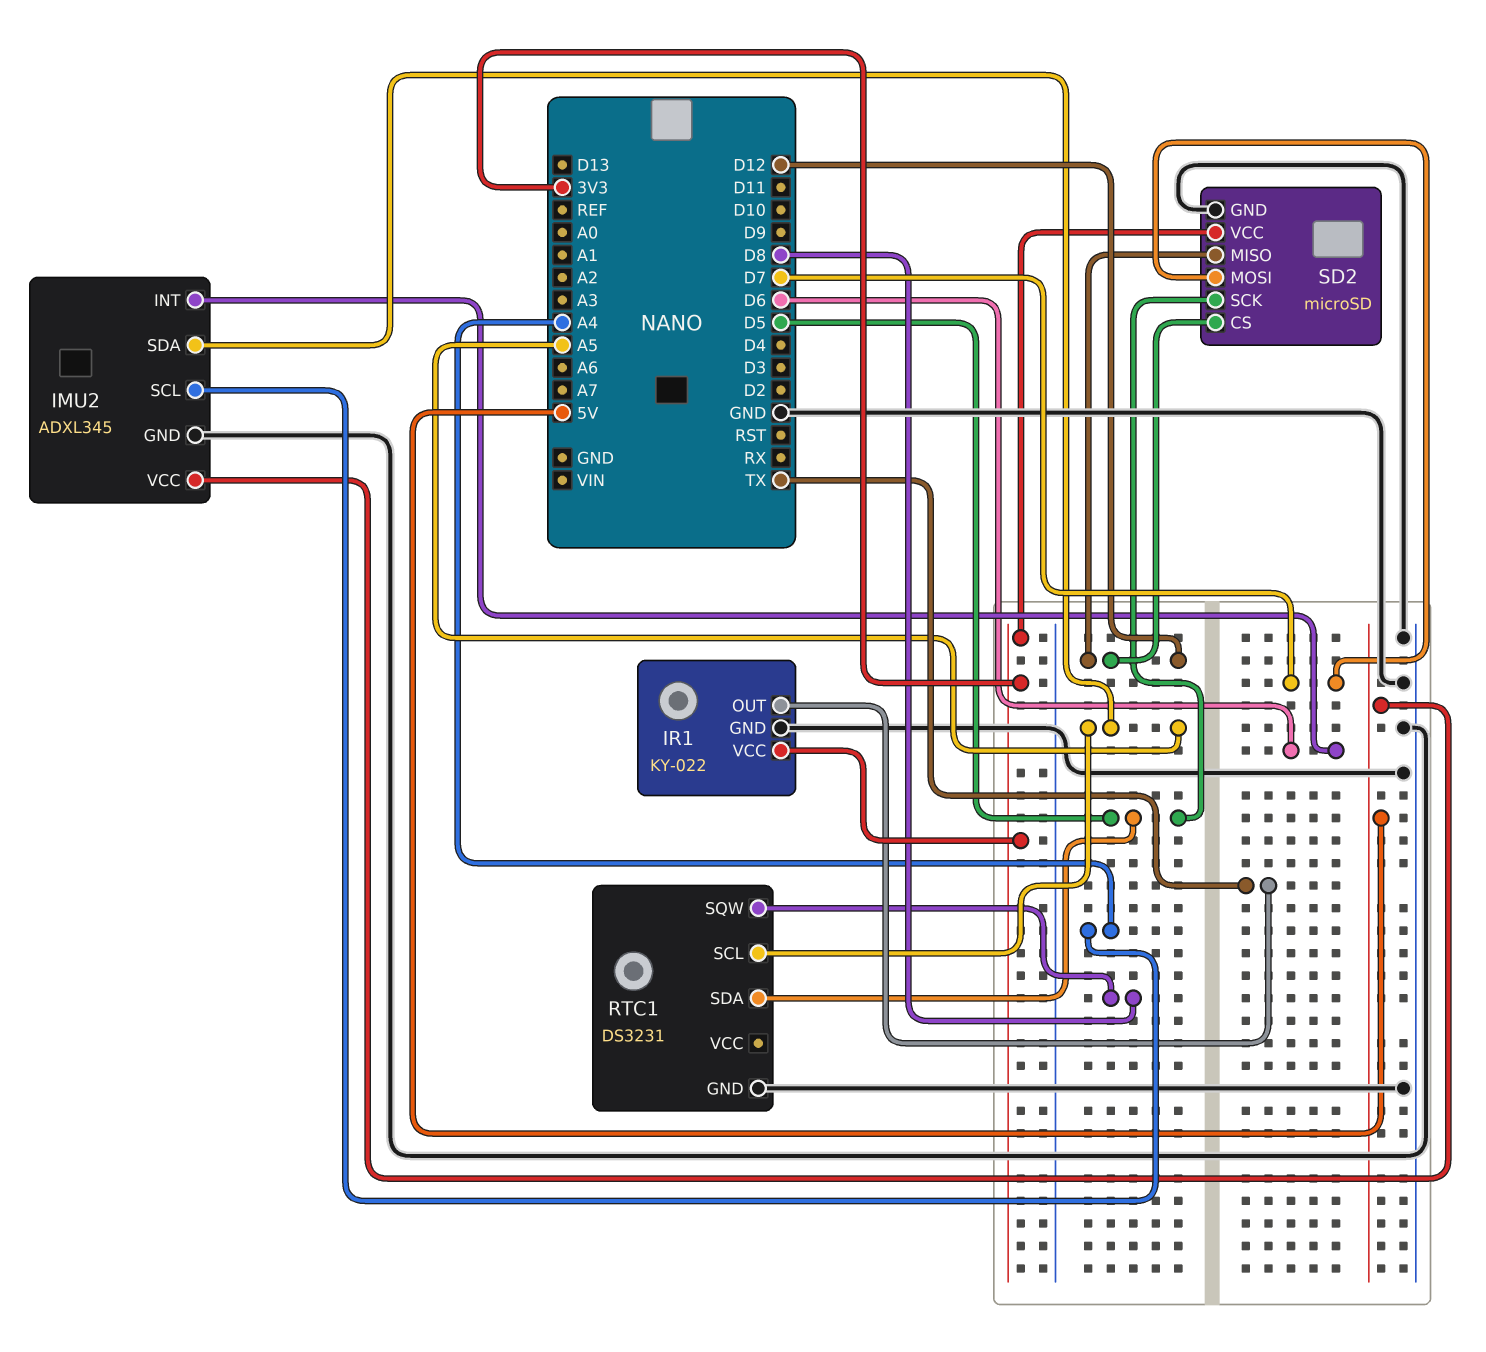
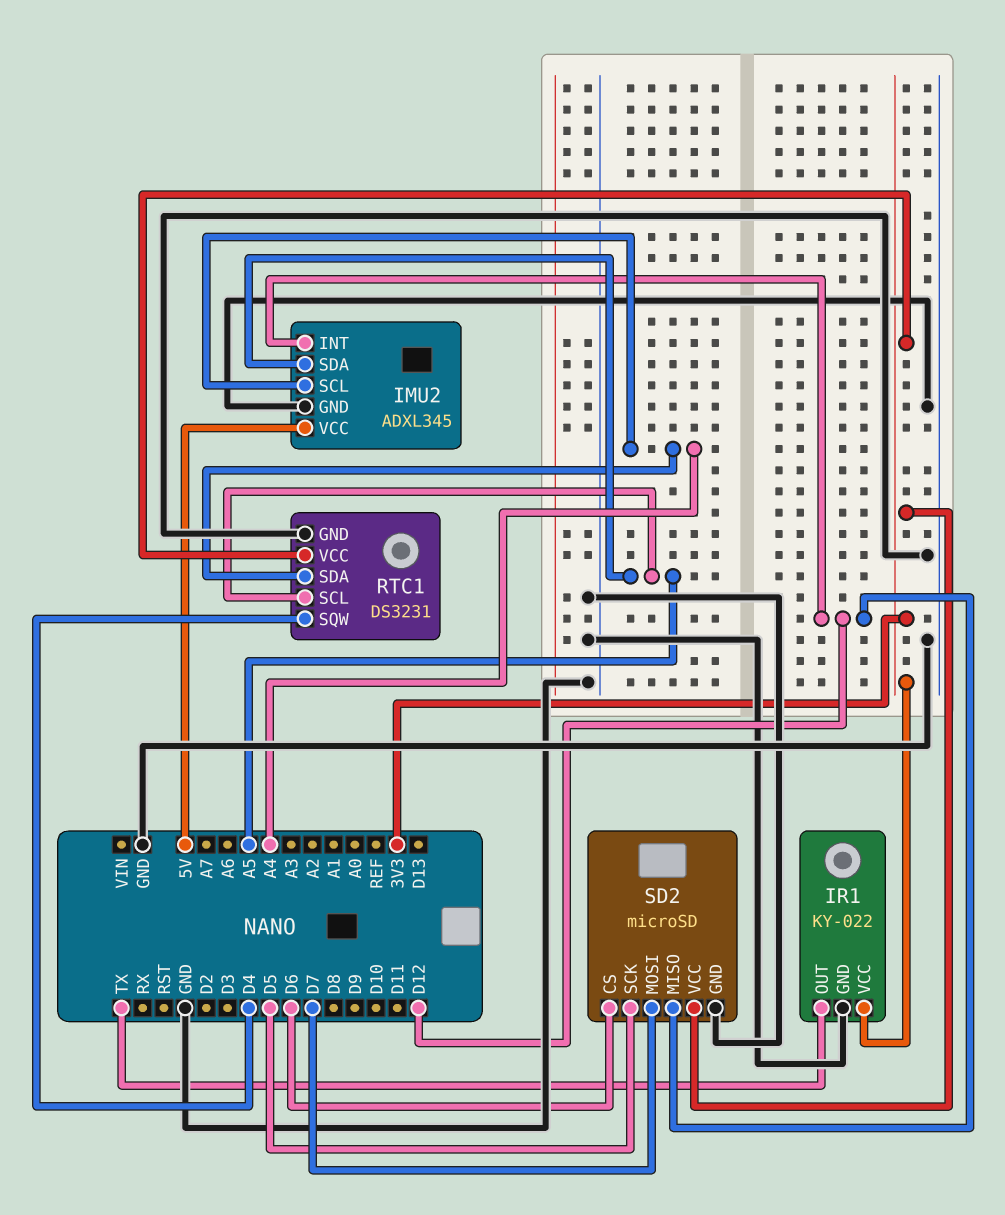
IMU2 pin INT: D6 -> D12
RTC1 pin SDA: D5 -> A4
RTC1 pin SQW: D8 -> D4
RTC1 pin VCC: none -> 3V3
SD2 pin CS: D12 -> D6

